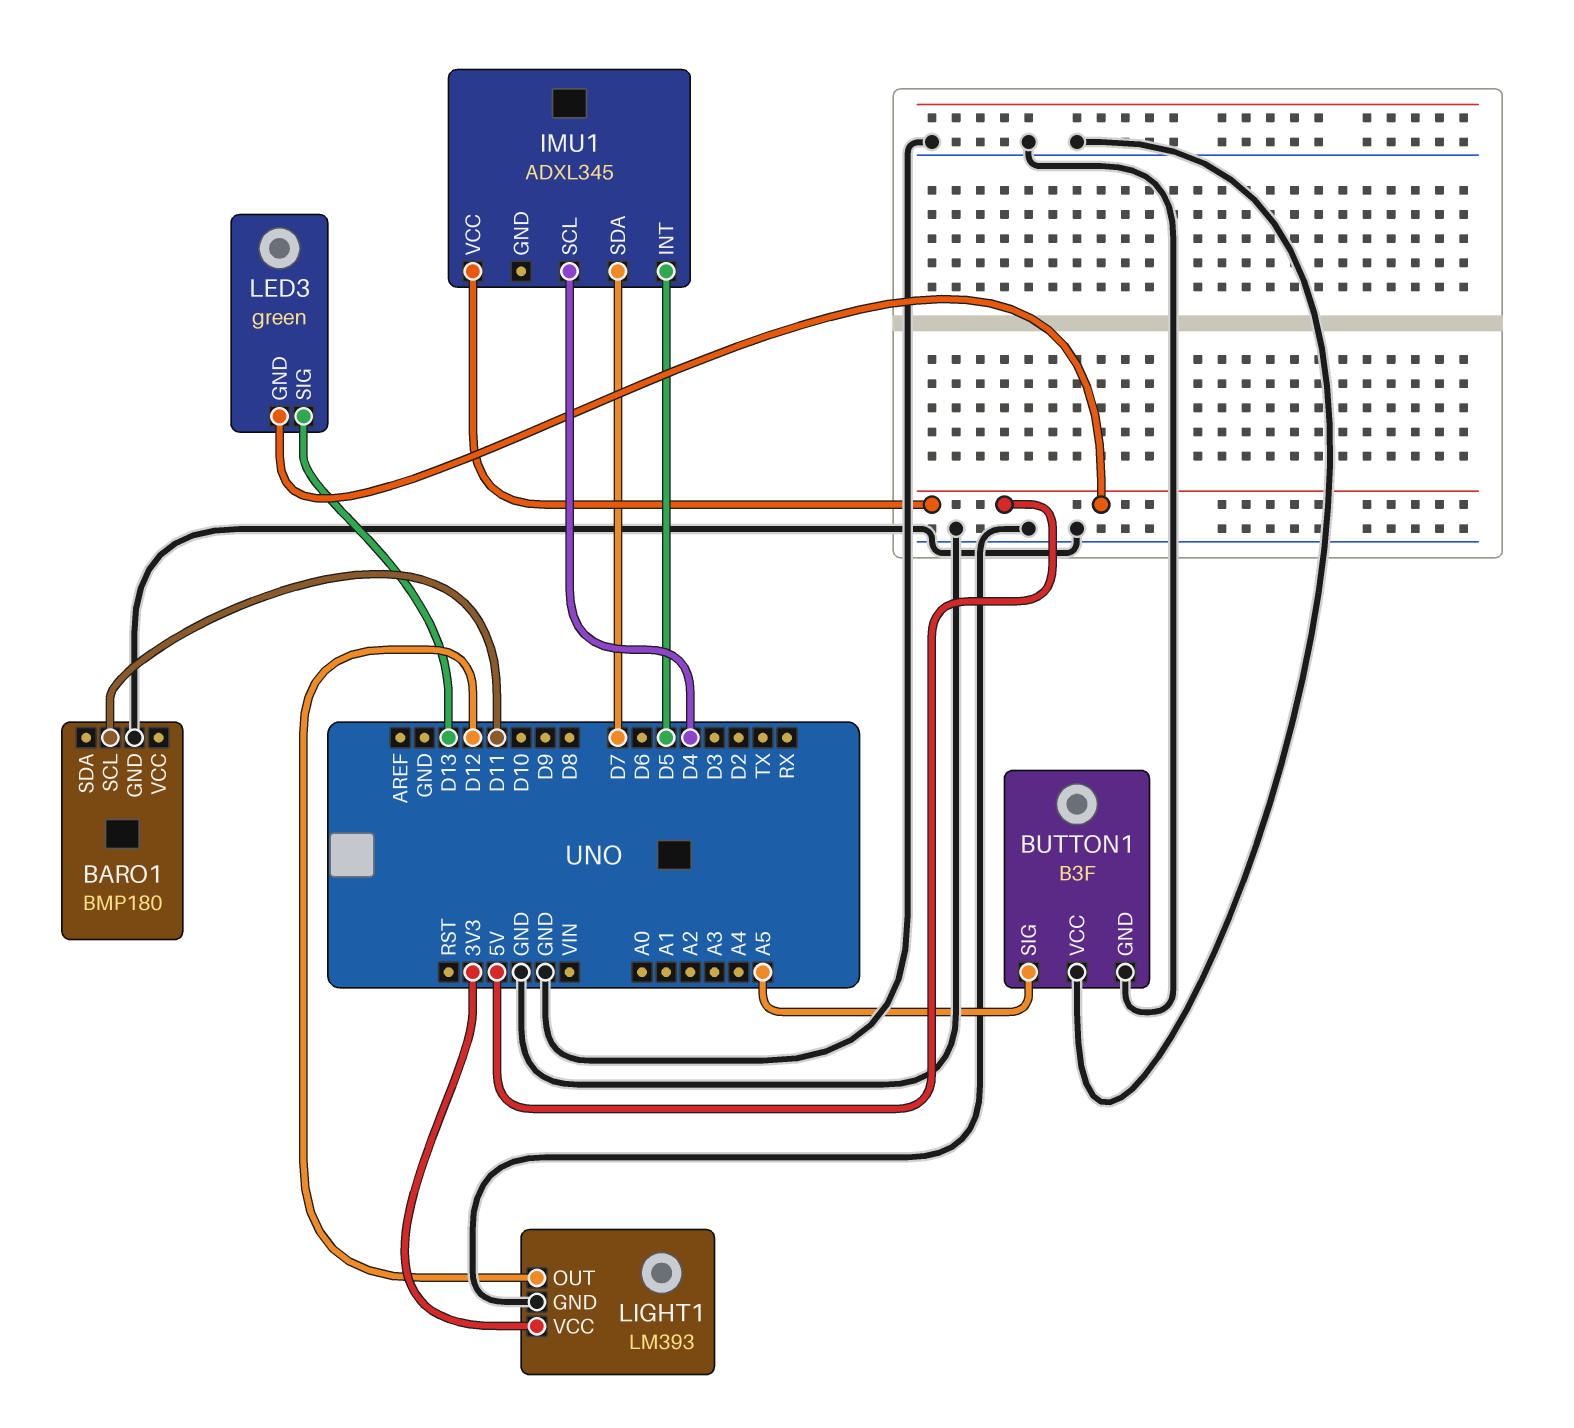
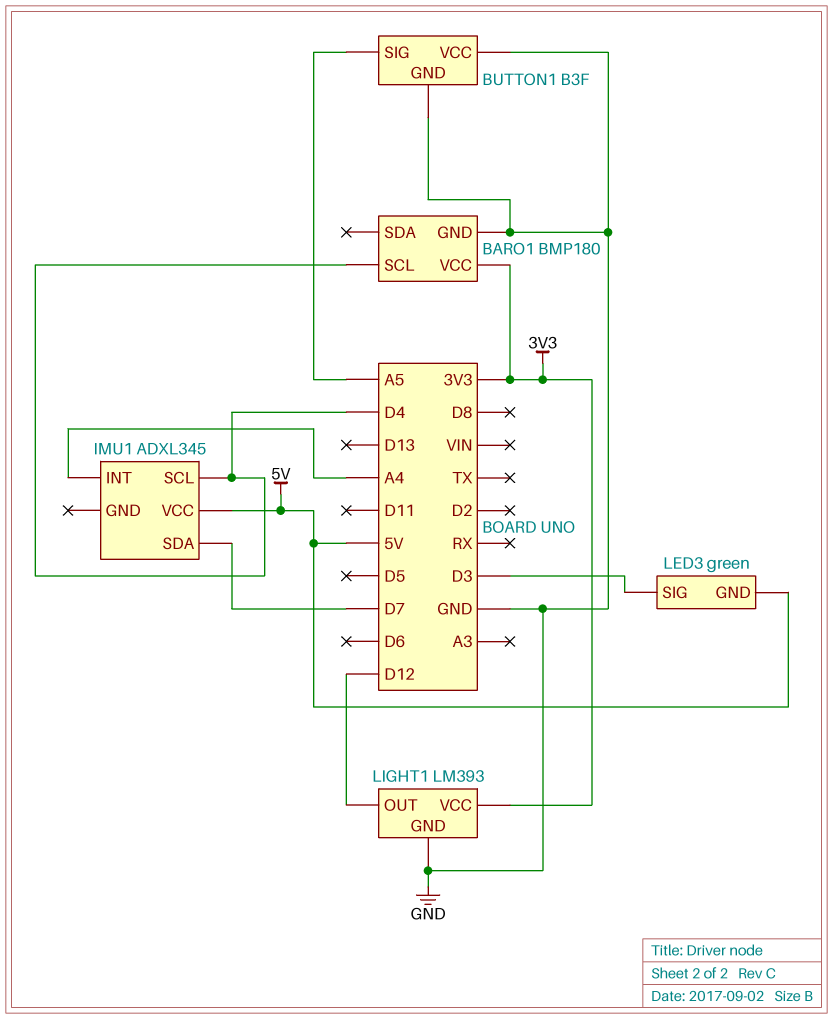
BARO1 pin SCL: D11 -> D4
BARO1 pin VCC: none -> 3V3
IMU1 pin INT: D5 -> A4
LED3 pin SIG: D13 -> D3

